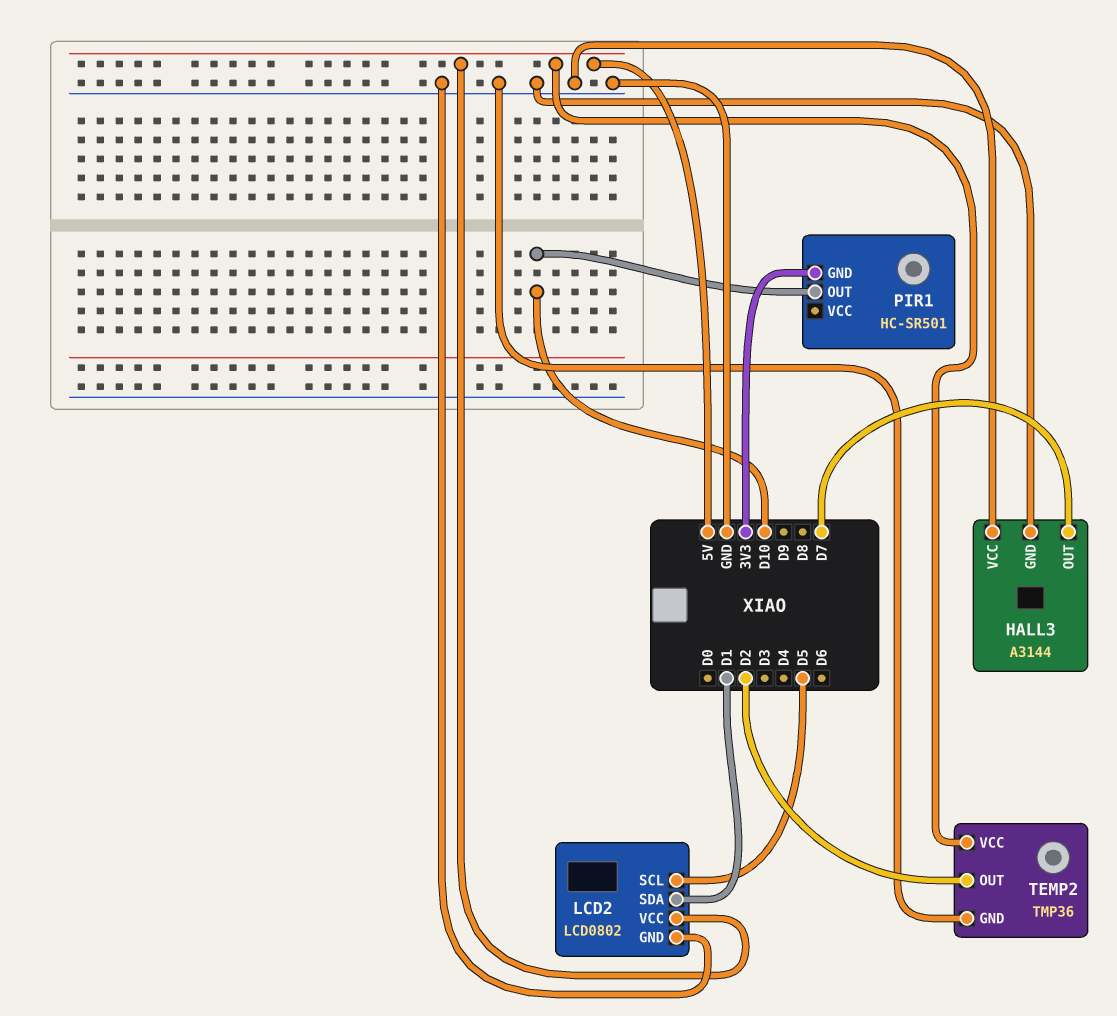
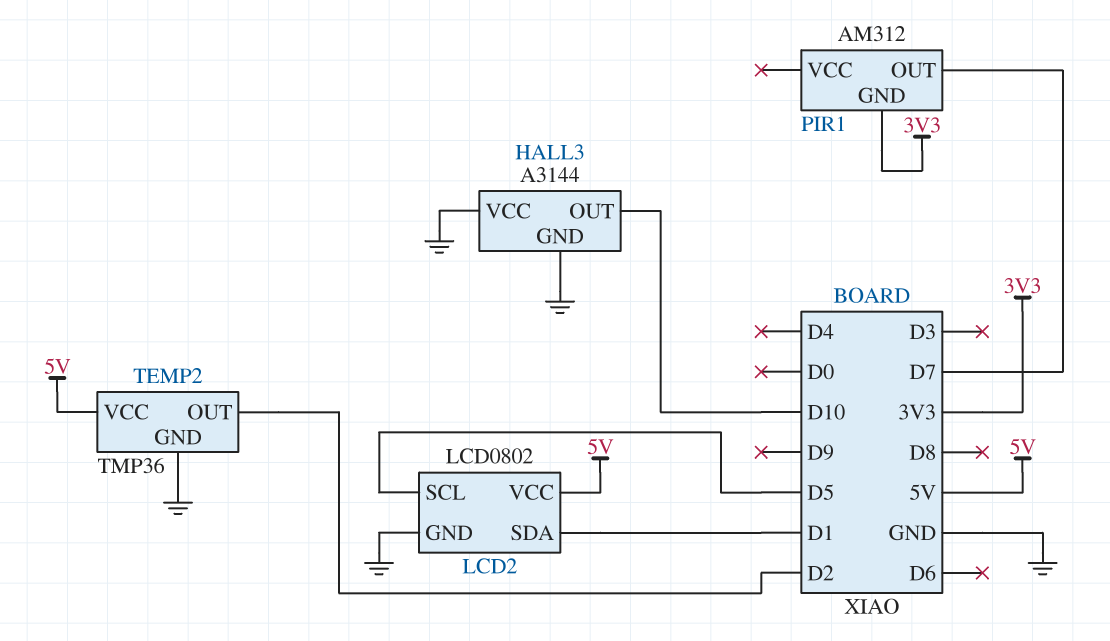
HALL3 pin OUT: D7 -> D10
PIR1: HC-SR501 -> AM312
PIR1 pin OUT: D10 -> D7

